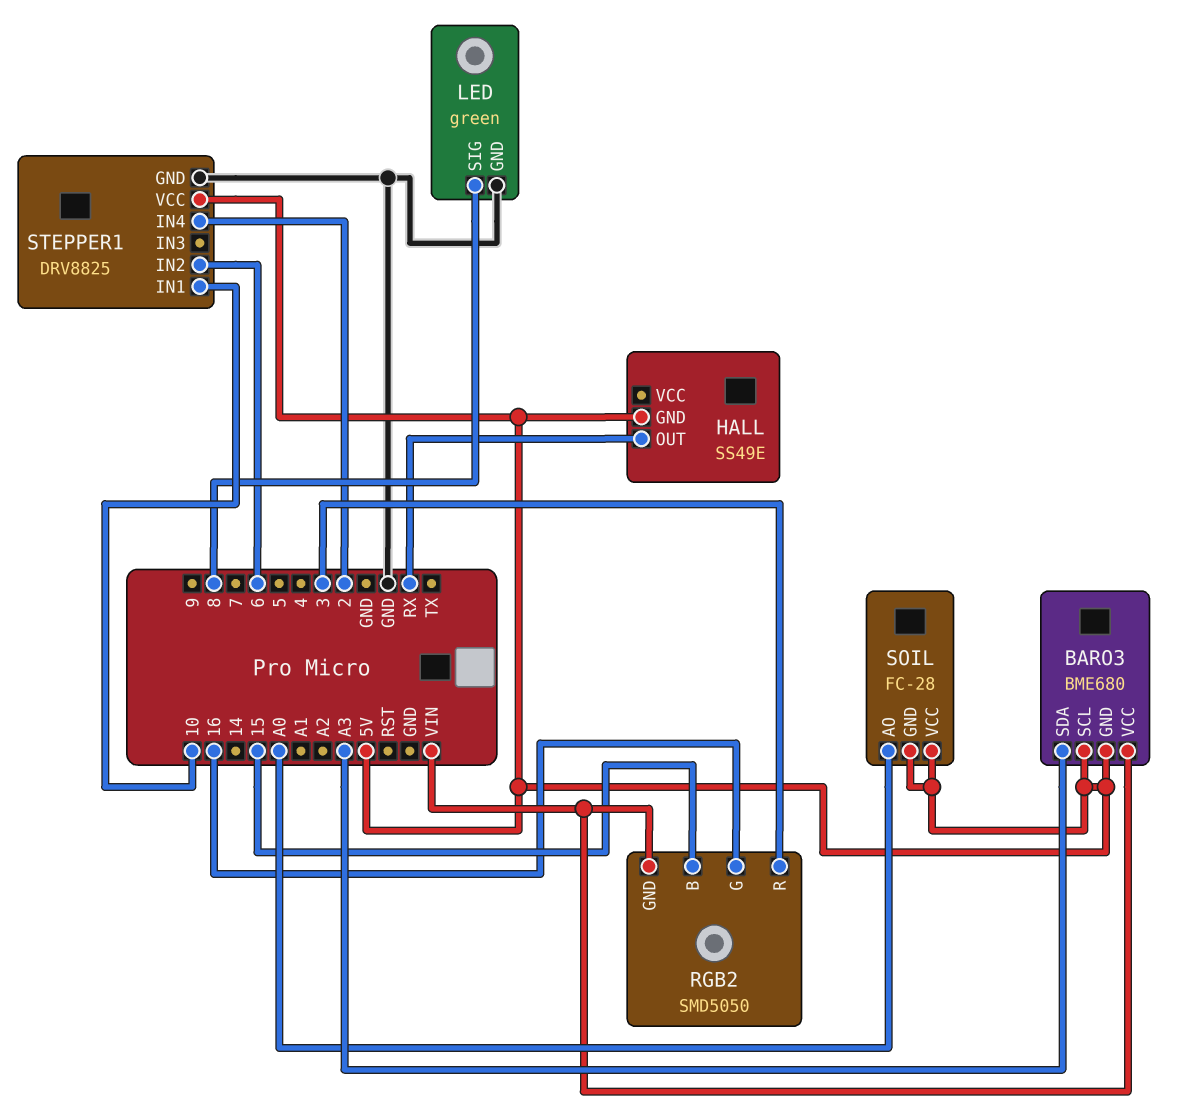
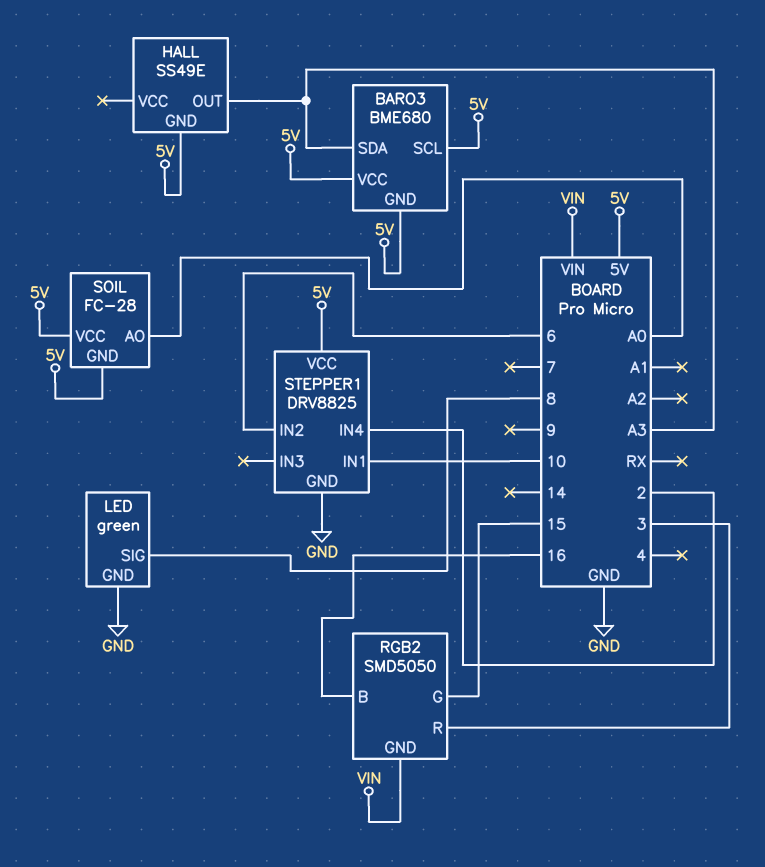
BARO3 pin VCC: VIN -> 5V
HALL pin OUT: RX -> A3
RGB2 pin B: 15 -> 16
RGB2 pin G: 16 -> 15

